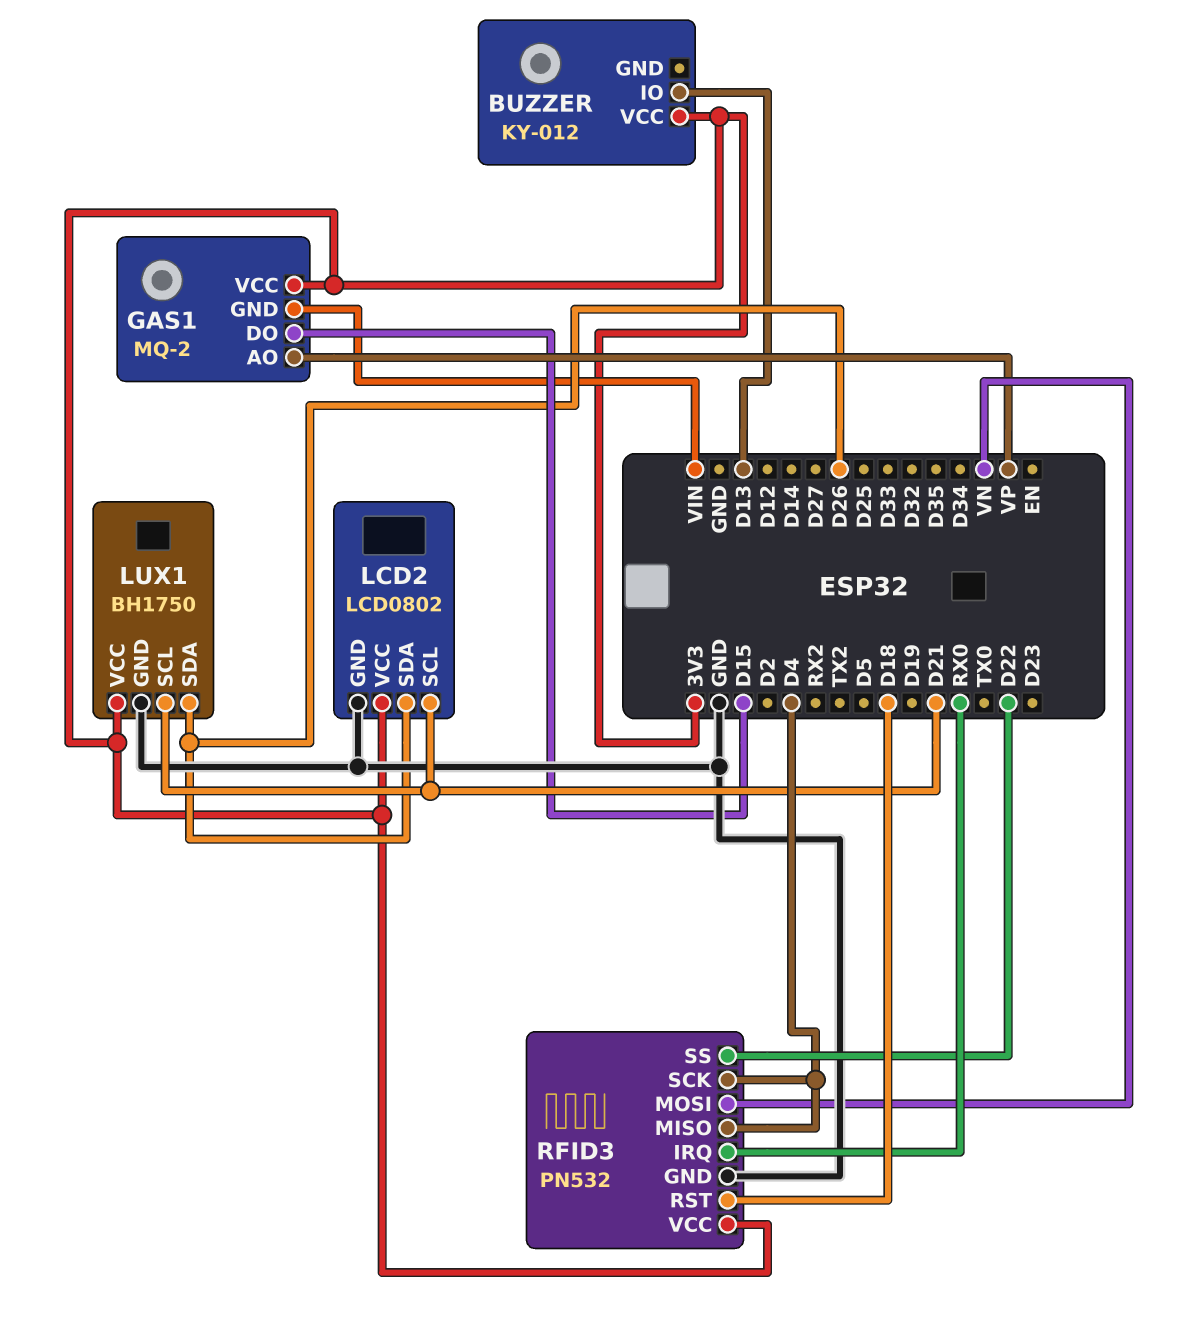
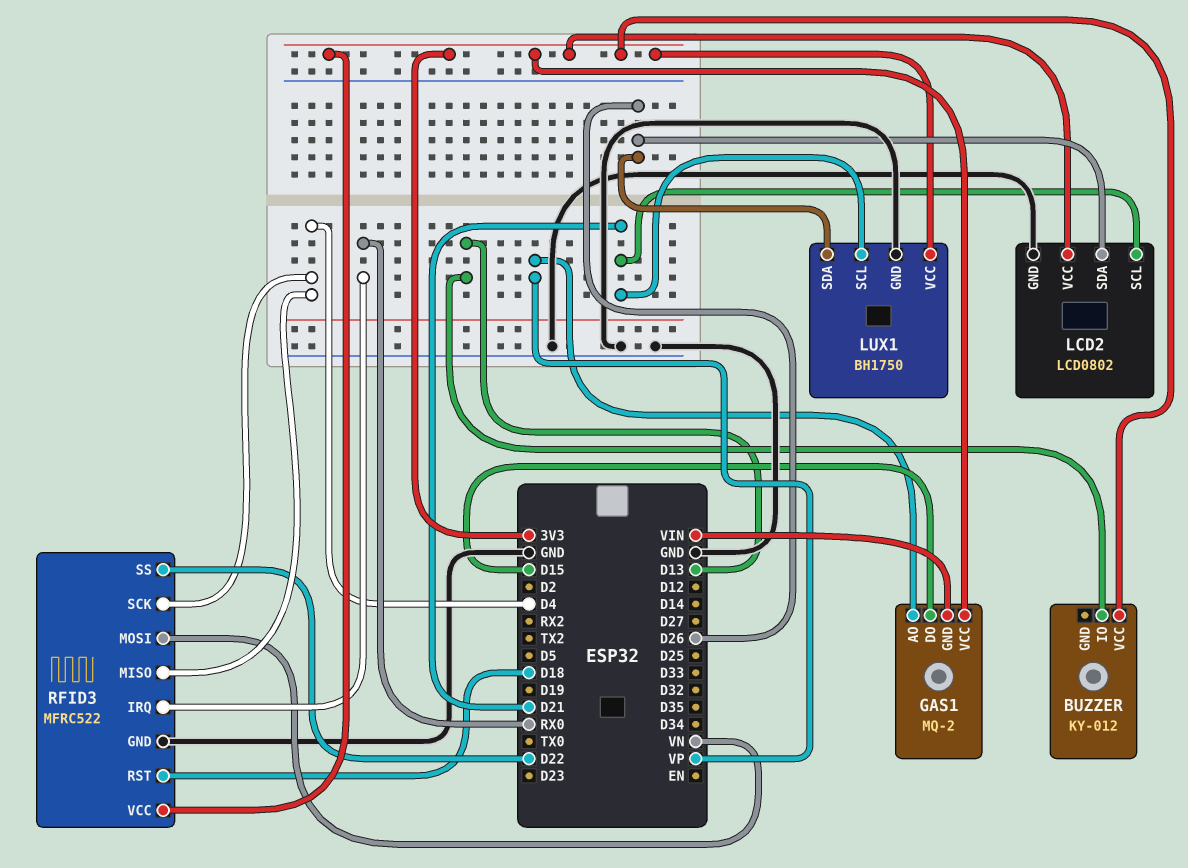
RFID3: PN532 -> MFRC522

